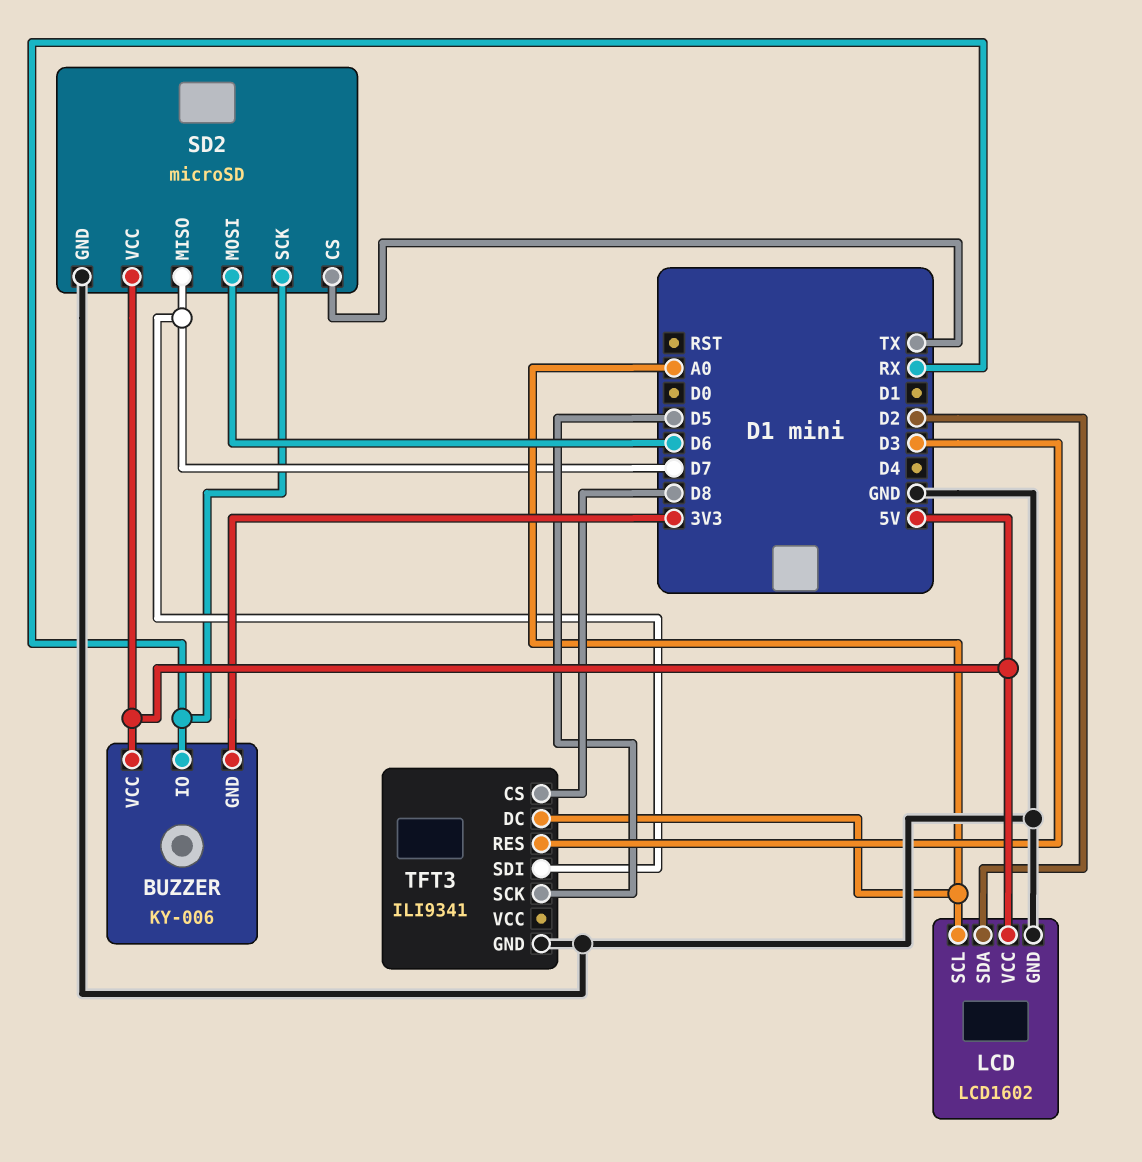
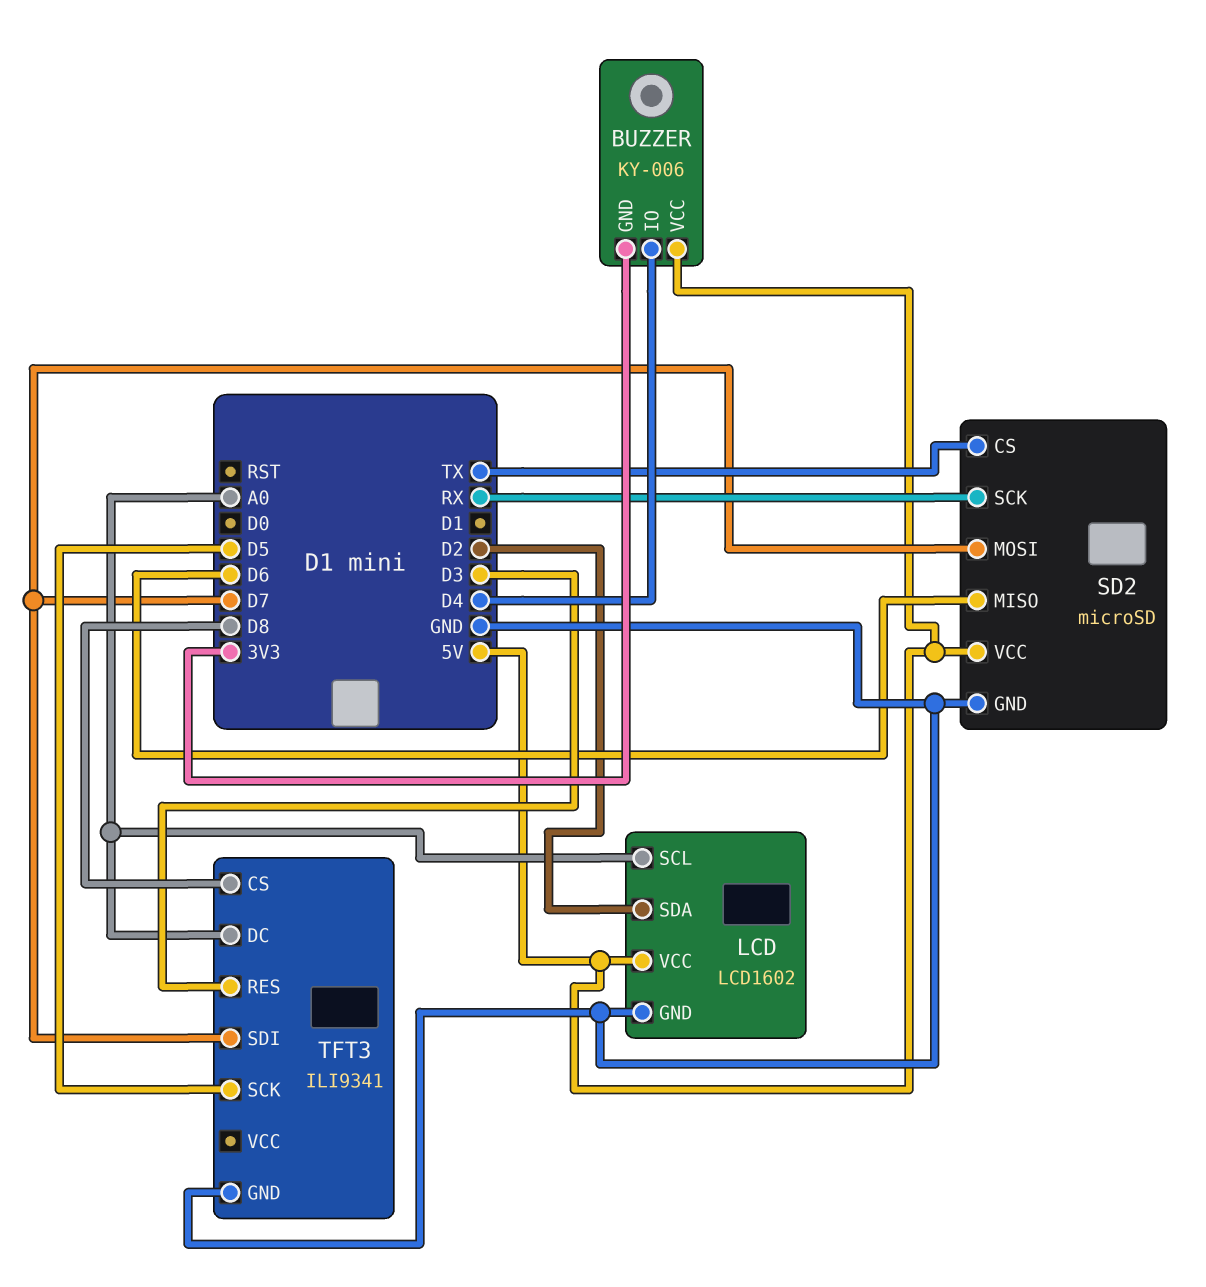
BUZZER pin IO: RX -> D4
SD2 pin MISO: D7 -> D6
SD2 pin MOSI: D6 -> D7

